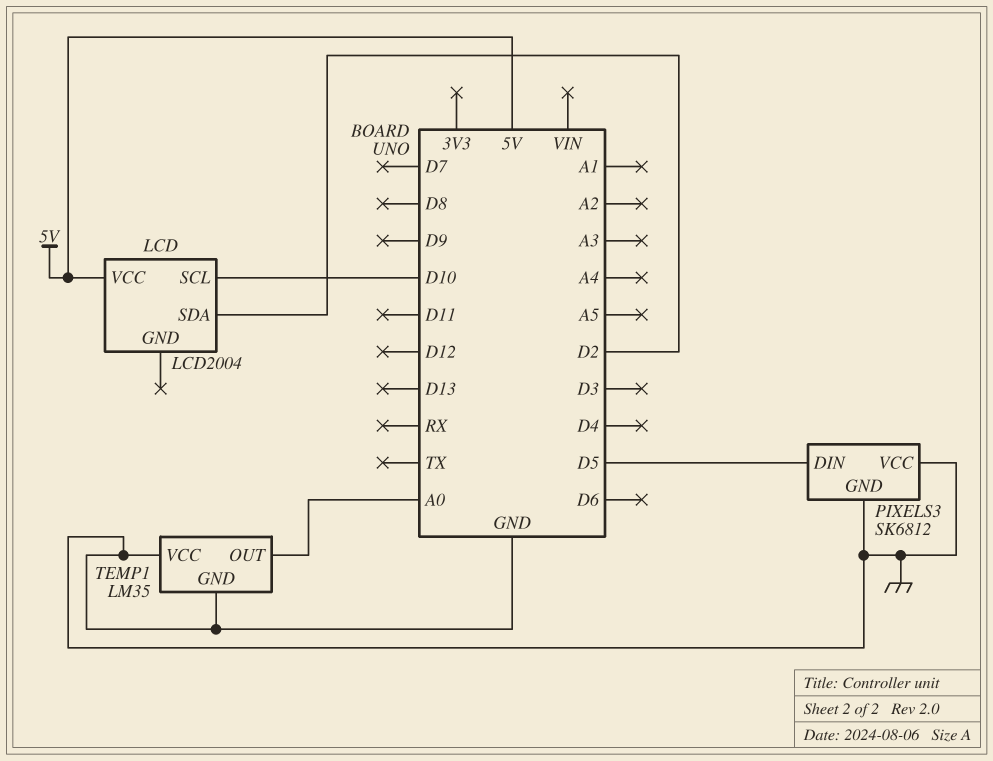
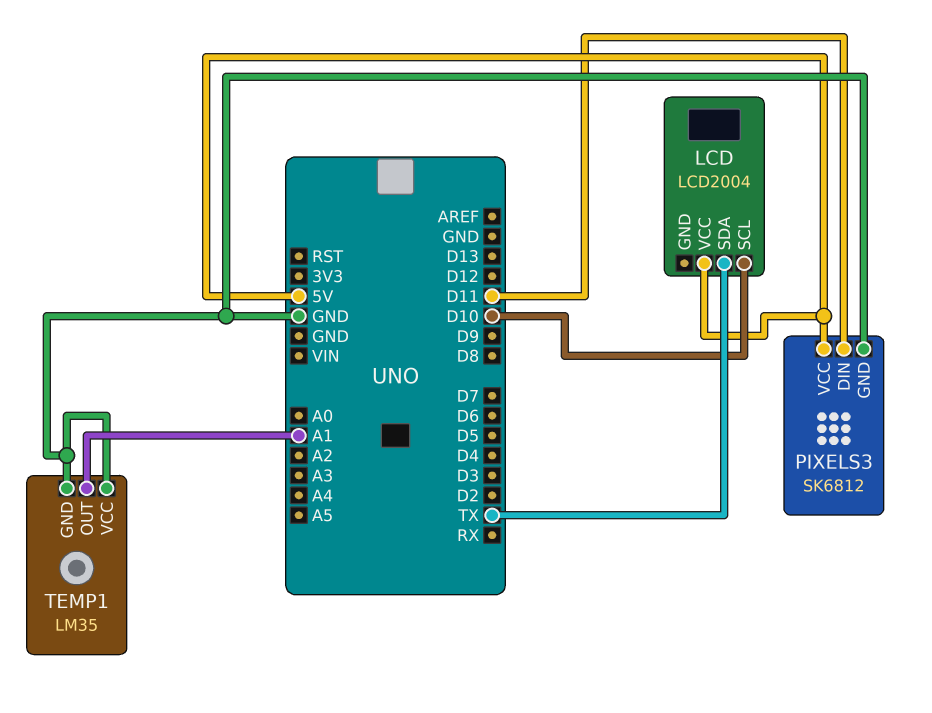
LCD pin SDA: D2 -> TX
PIXELS3 pin DIN: D5 -> D11
PIXELS3 pin VCC: GND -> 5V
TEMP1 pin OUT: A0 -> A1

